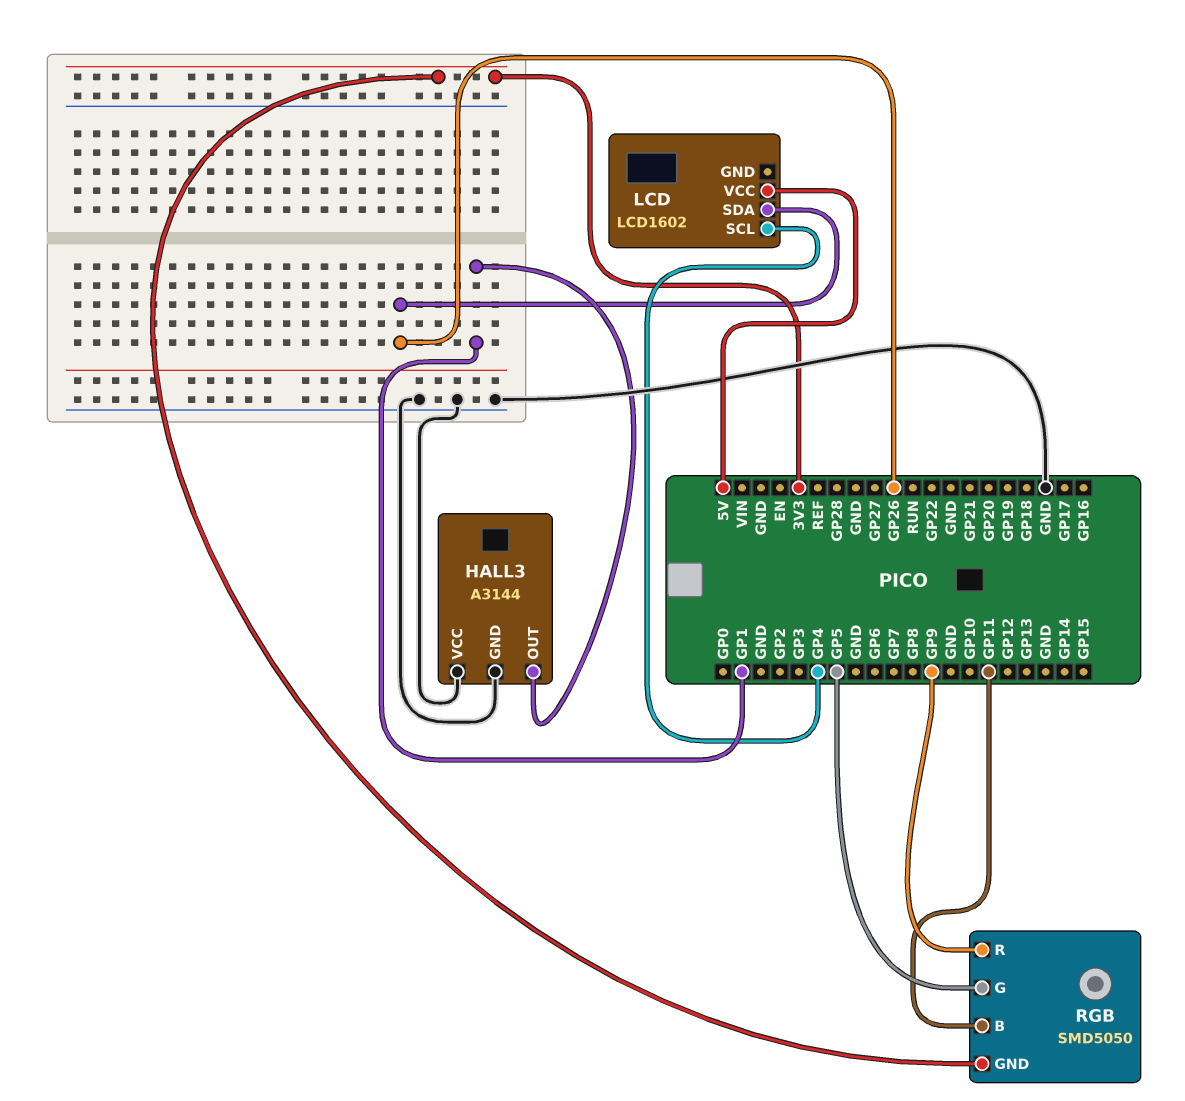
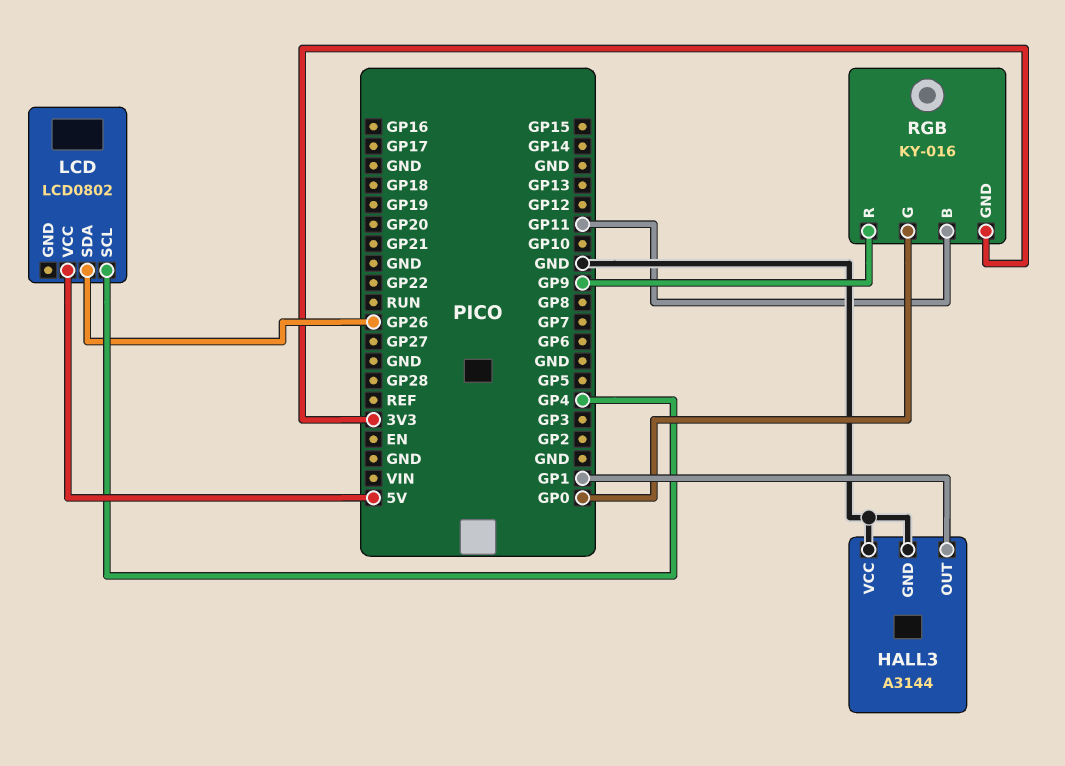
LCD: LCD1602 -> LCD0802
RGB: SMD5050 -> KY-016
RGB pin G: GP5 -> GP0

